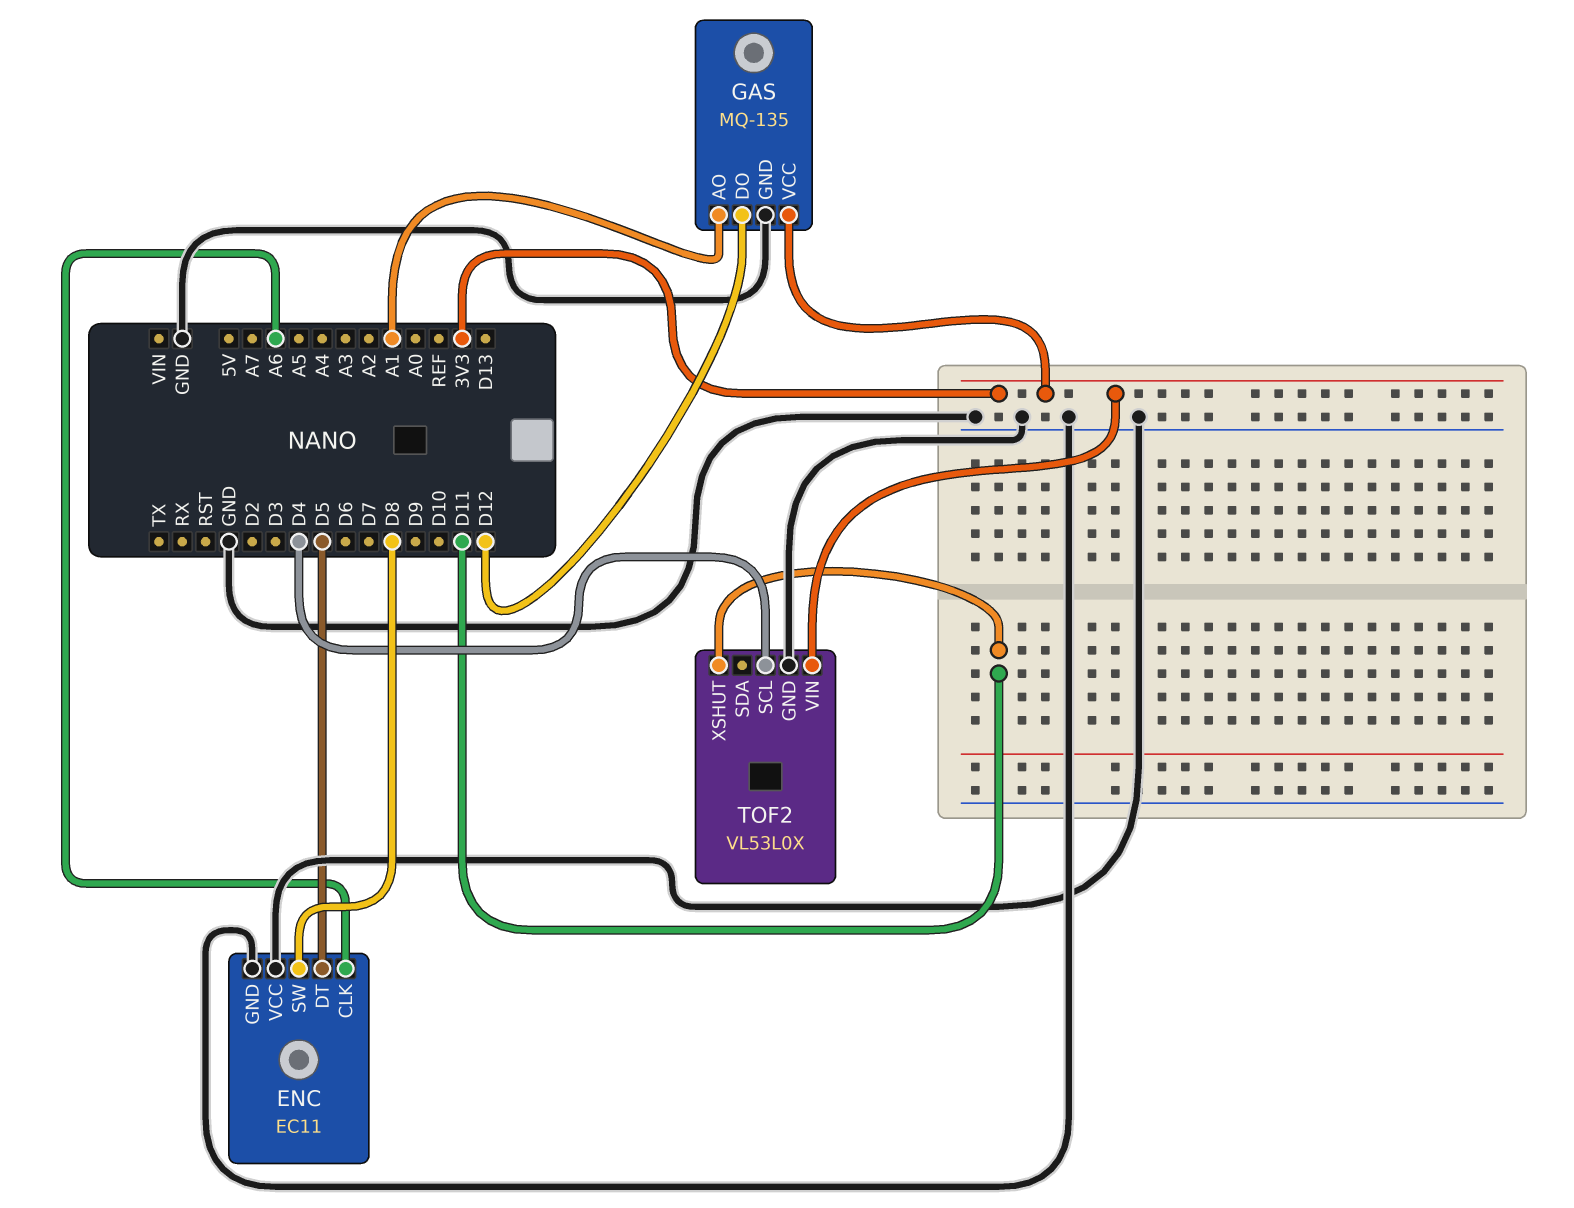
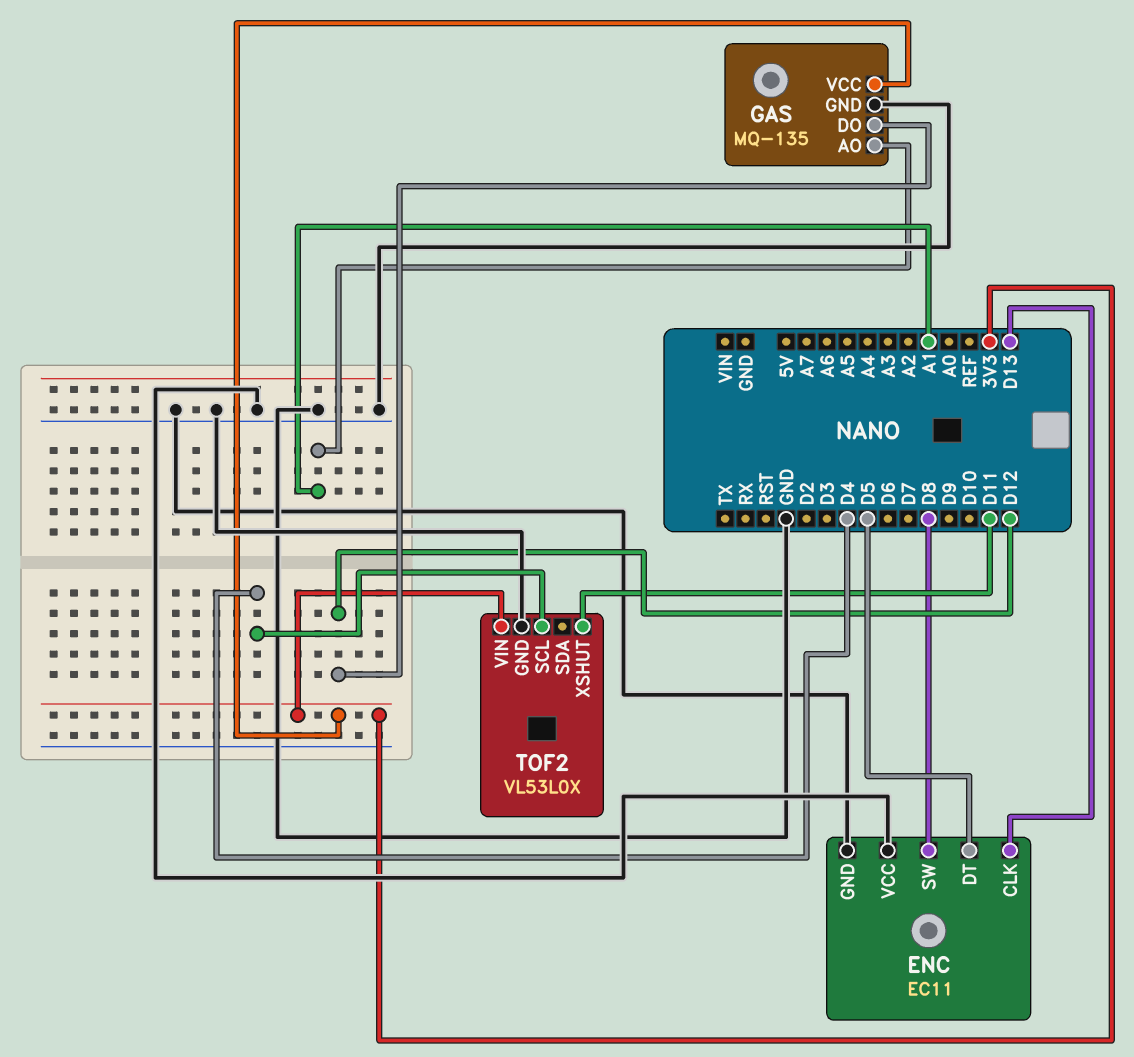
ENC pin CLK: A6 -> D13

